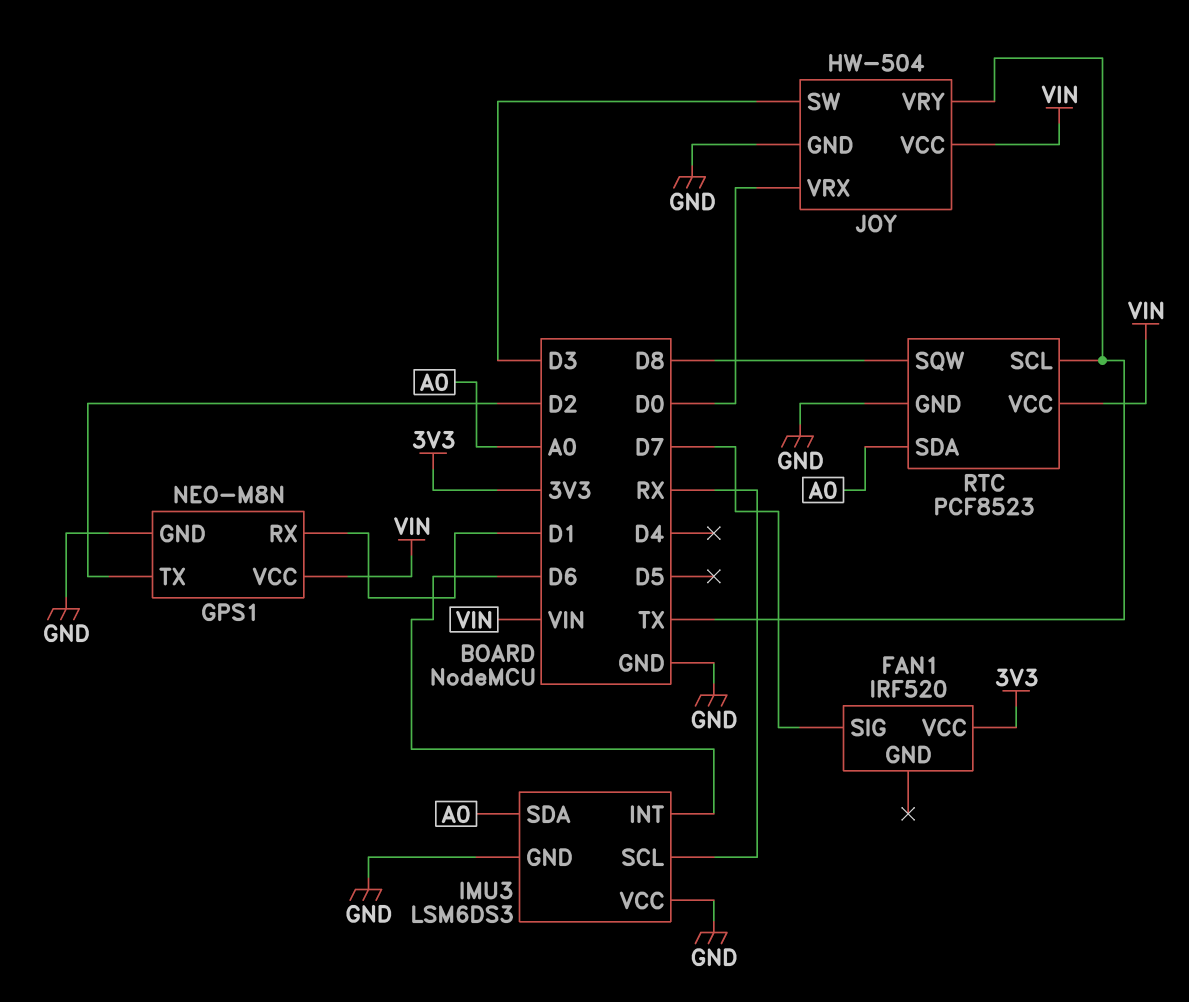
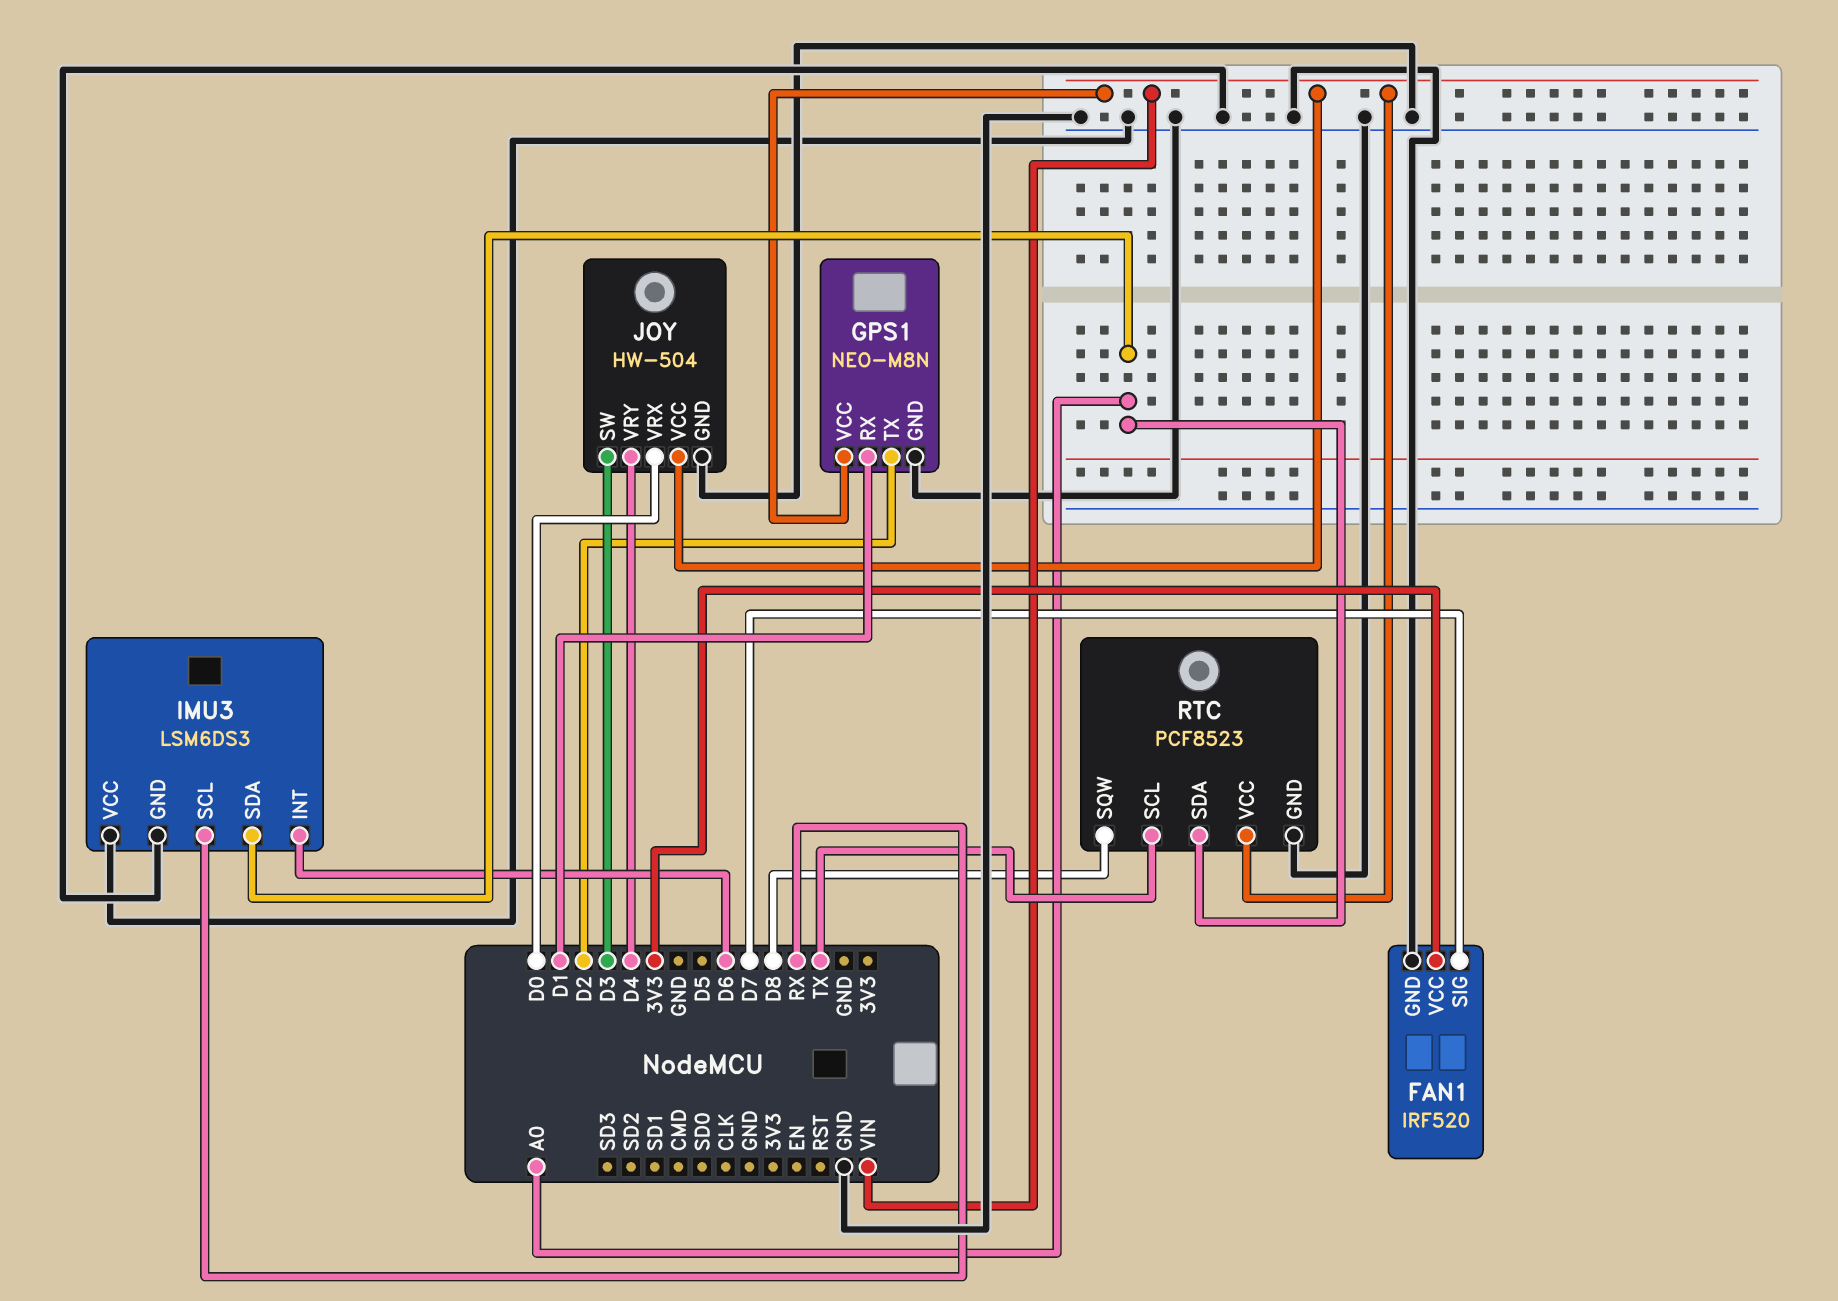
FAN1 pin GND: none -> GND
JOY pin VRY: TX -> D4

